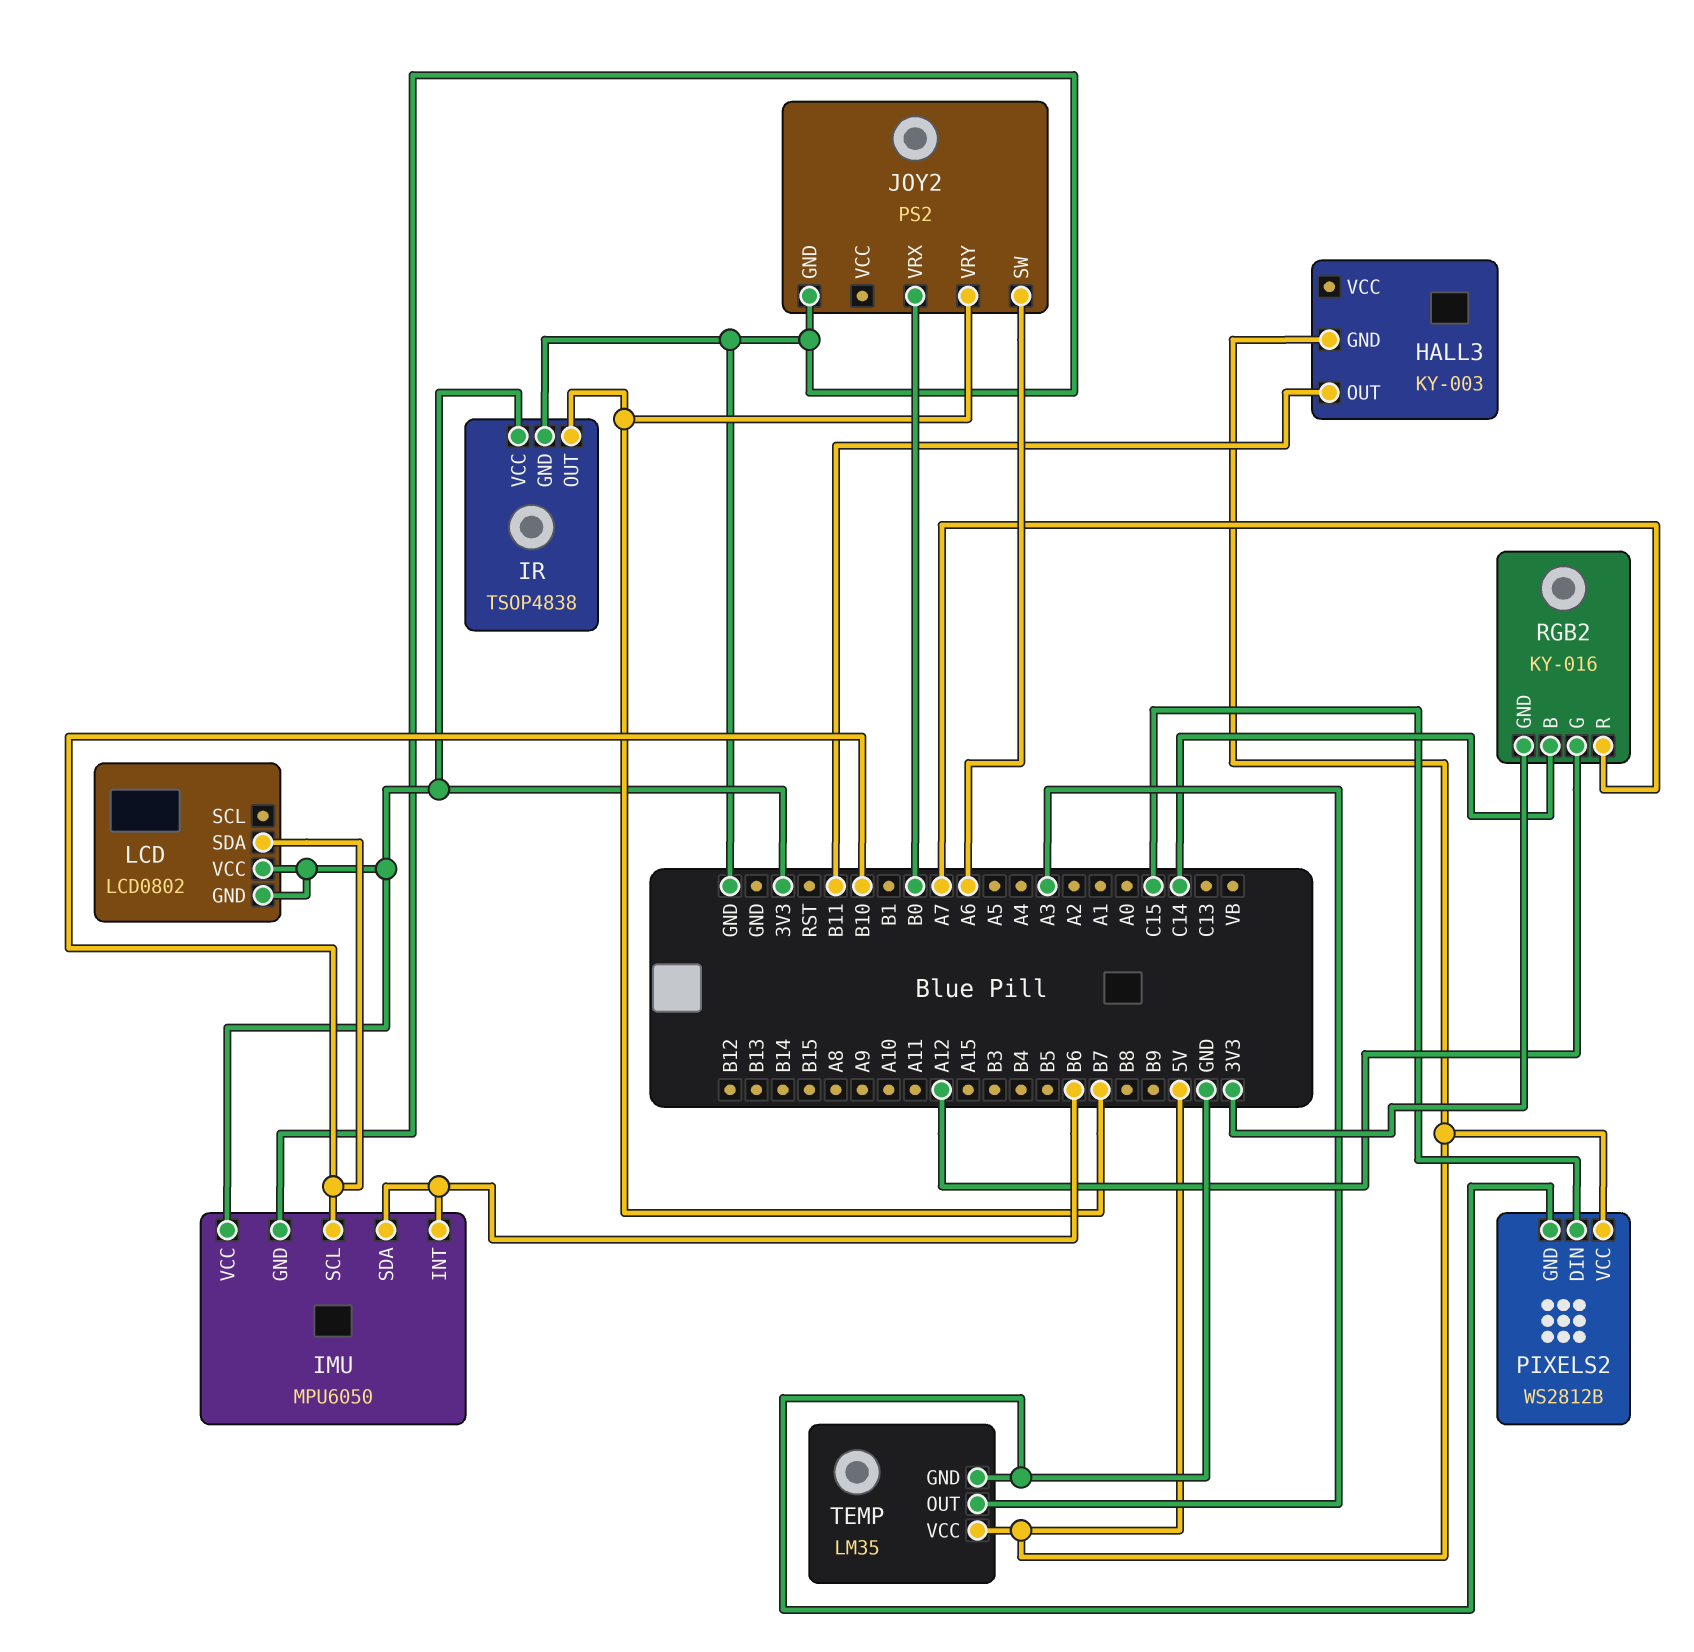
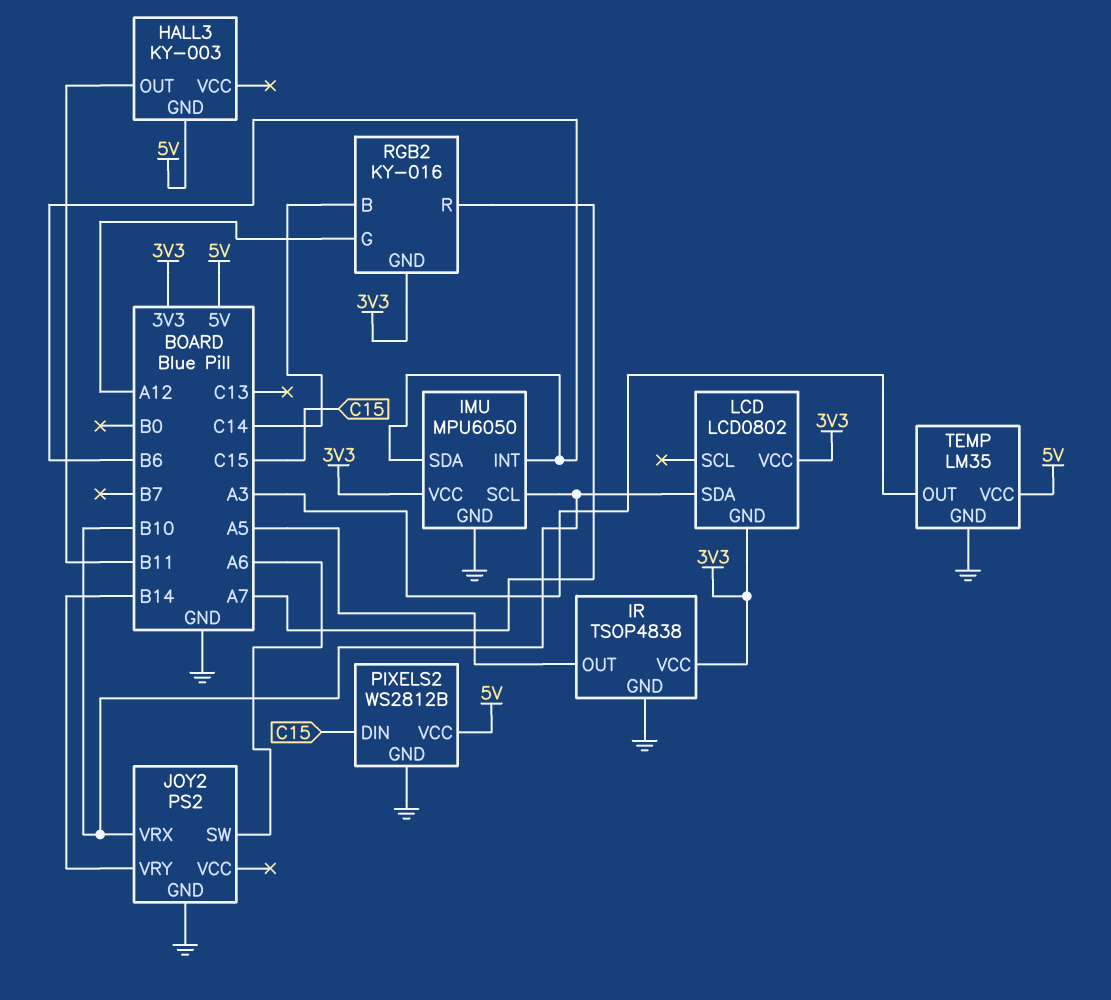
IR pin OUT: B7 -> A5
JOY2 pin VRX: B0 -> B10
JOY2 pin VRY: B7 -> B14

